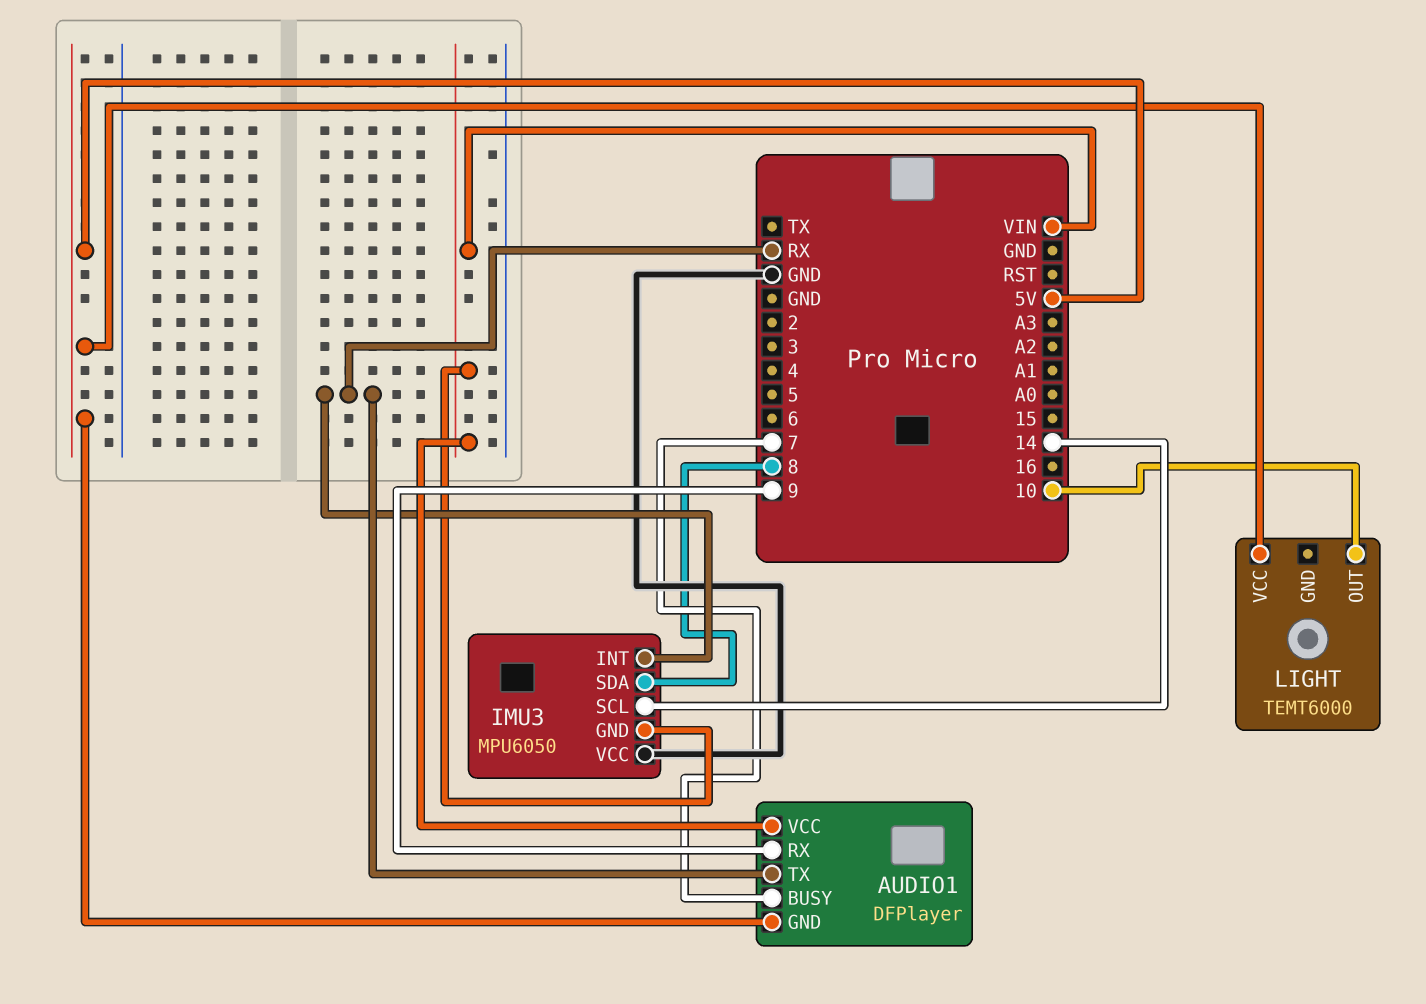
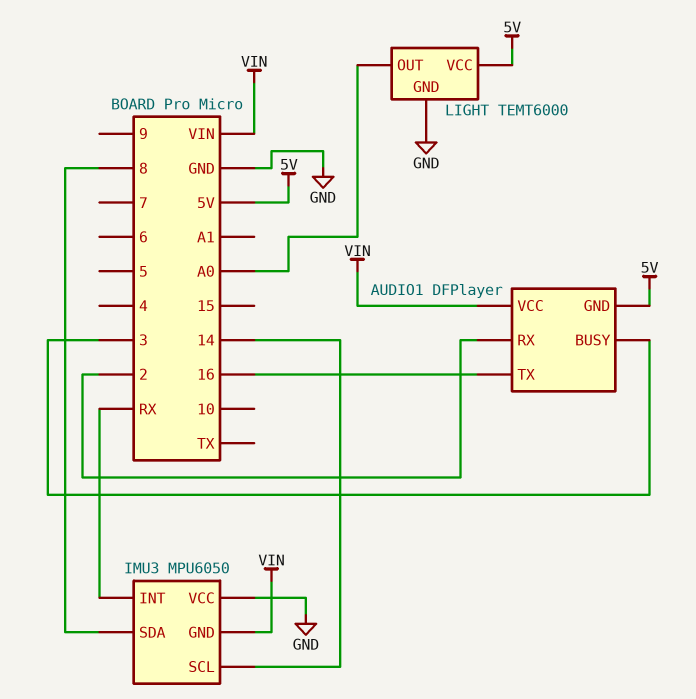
AUDIO1 pin BUSY: 7 -> 3
AUDIO1 pin RX: 9 -> 2
AUDIO1 pin TX: RX -> 16
LIGHT pin GND: none -> GND
LIGHT pin OUT: 10 -> A0

